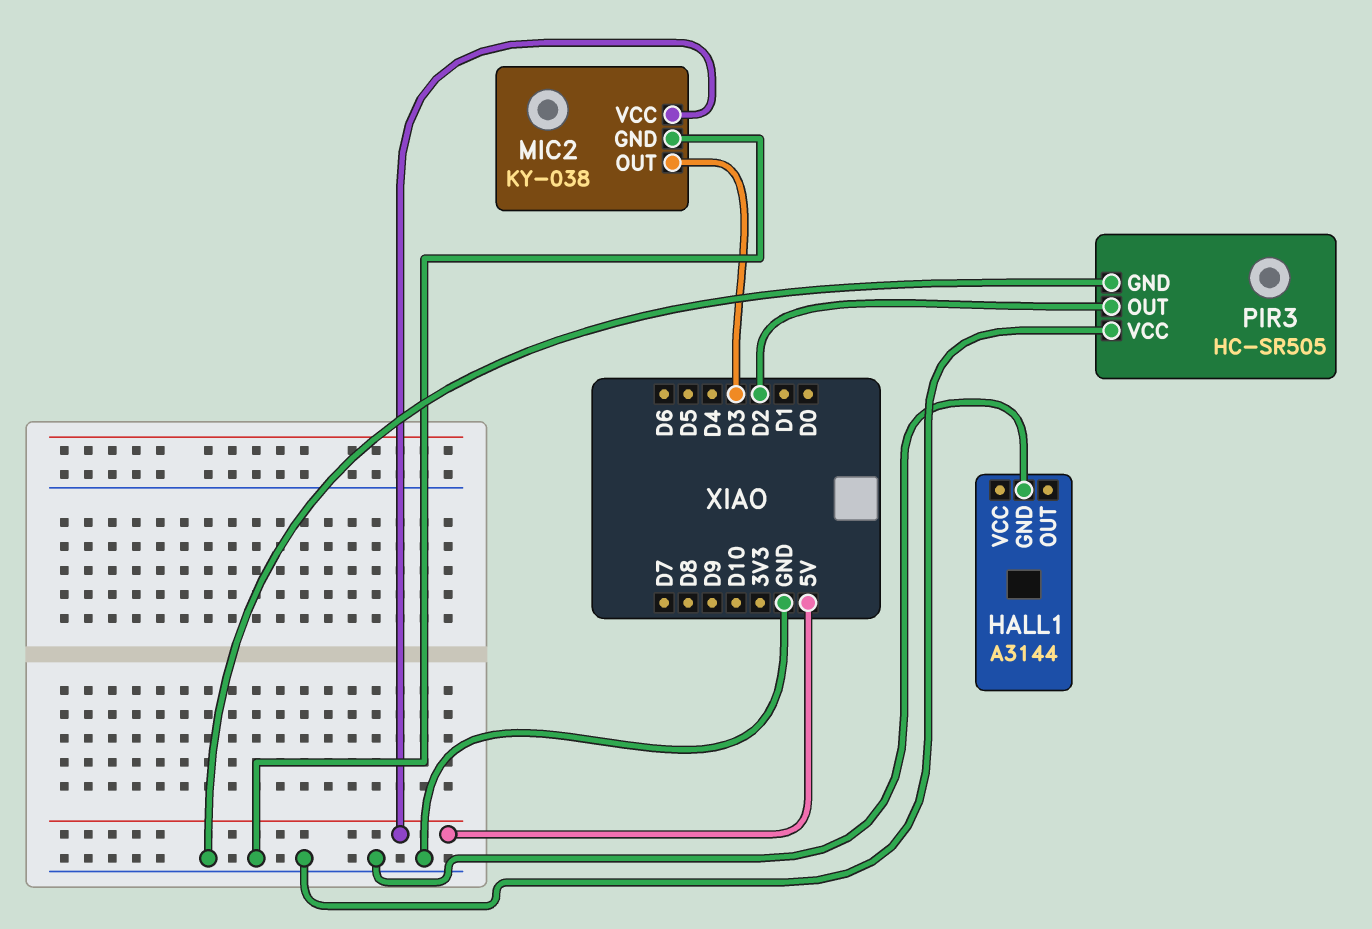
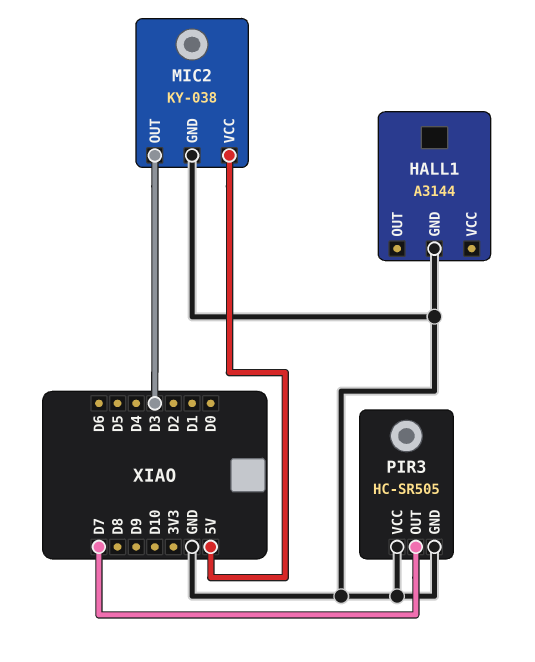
PIR3 pin OUT: D2 -> D7

